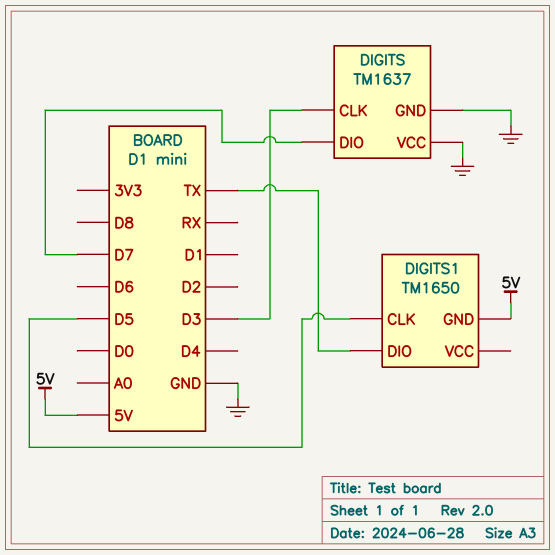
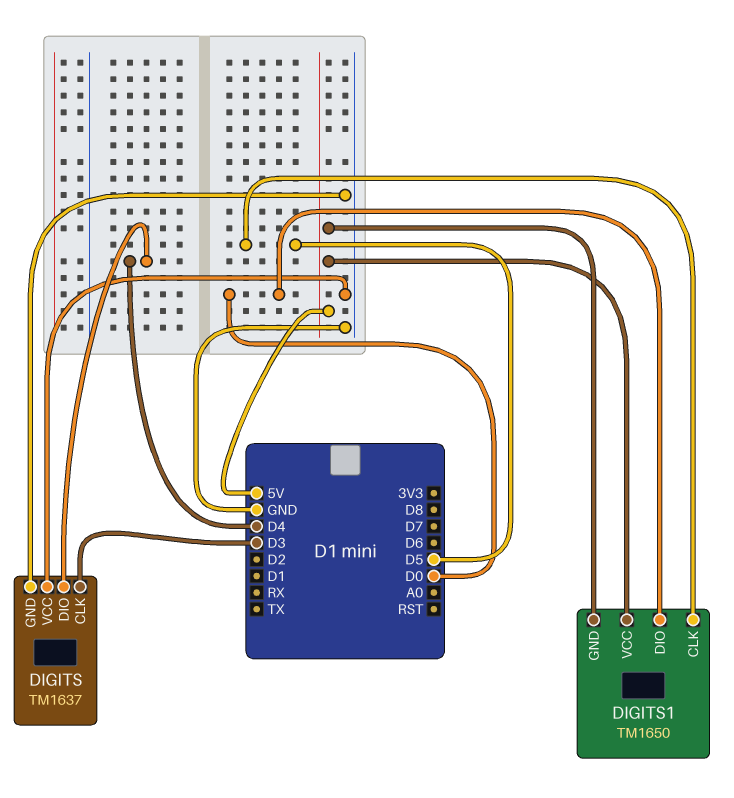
DIGITS pin DIO: D7 -> D4
DIGITS1 pin DIO: TX -> D0
DIGITS1 pin VCC: none -> 5V

